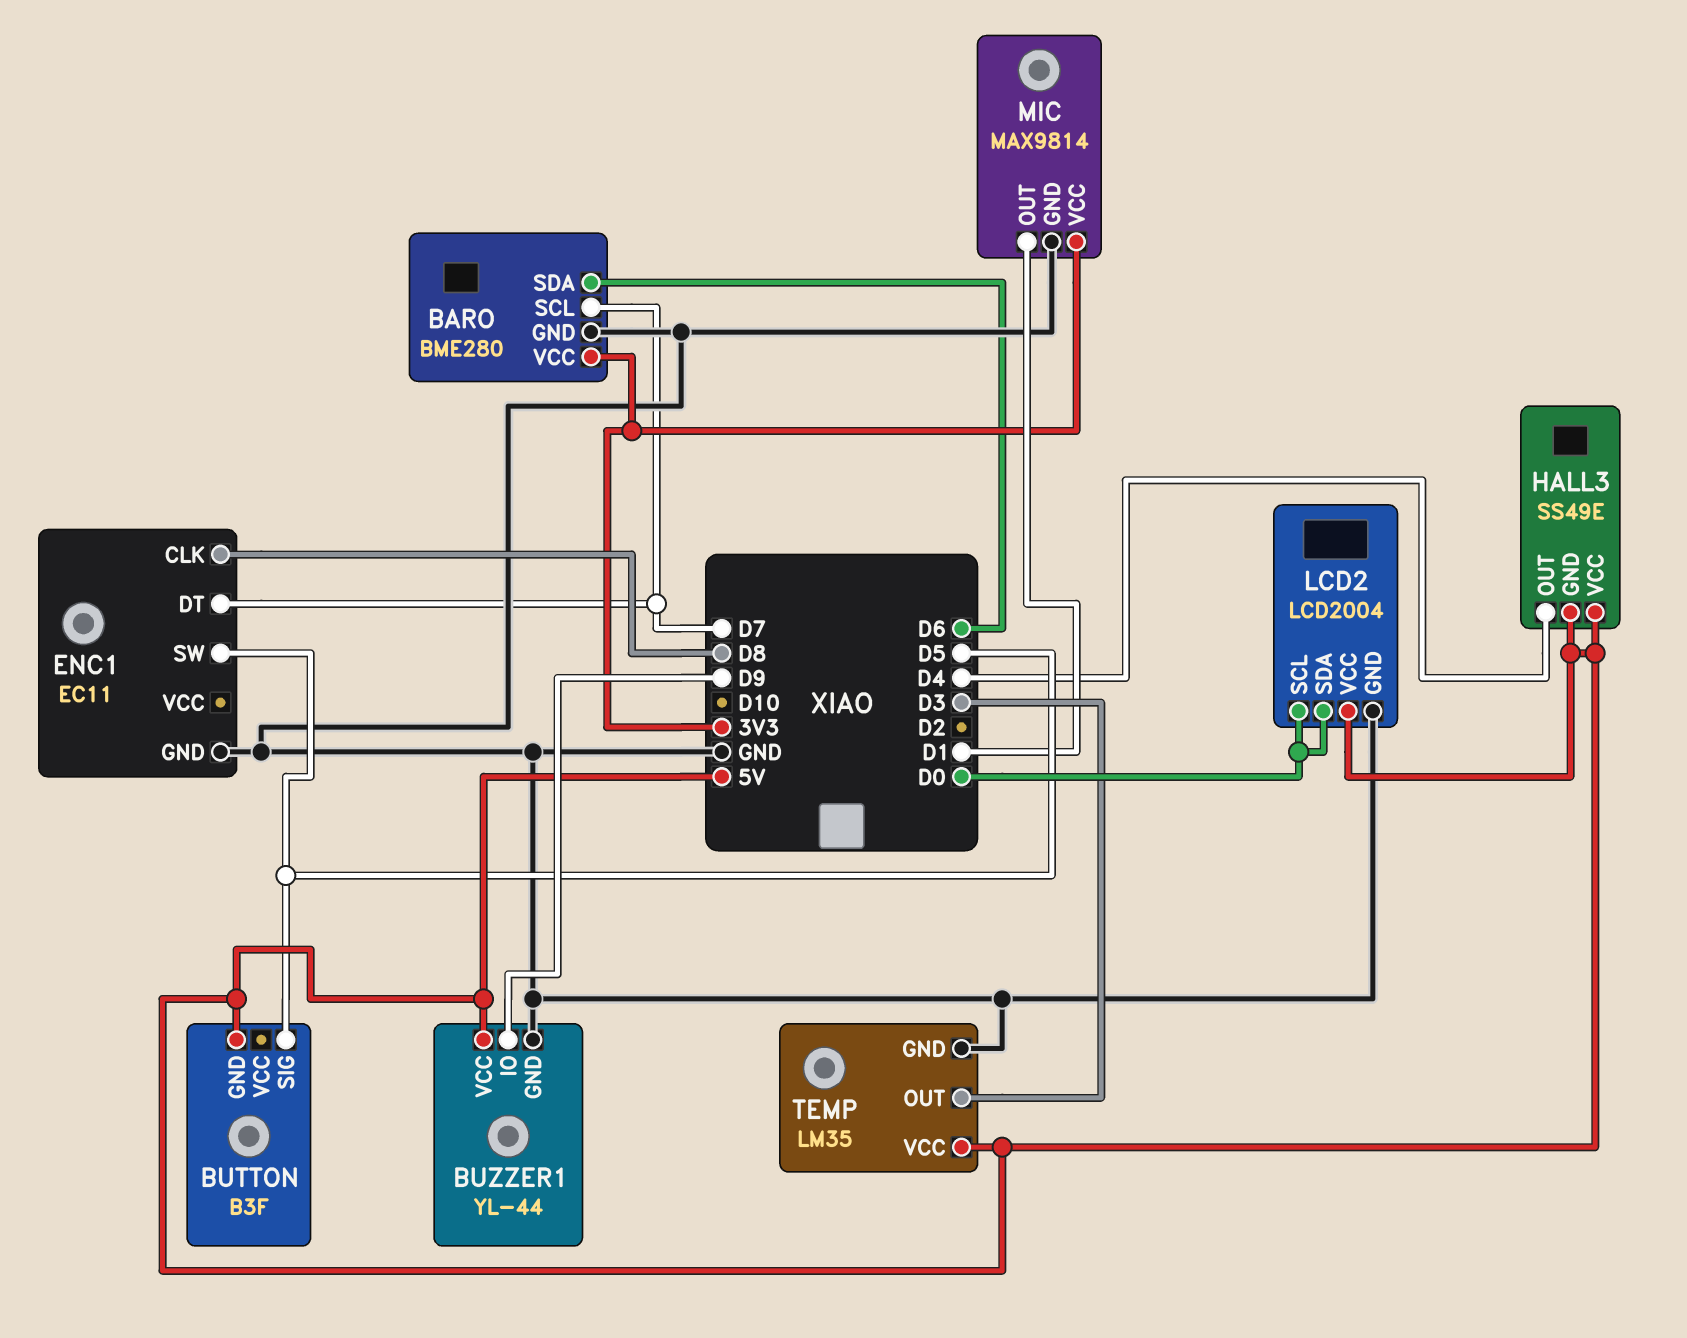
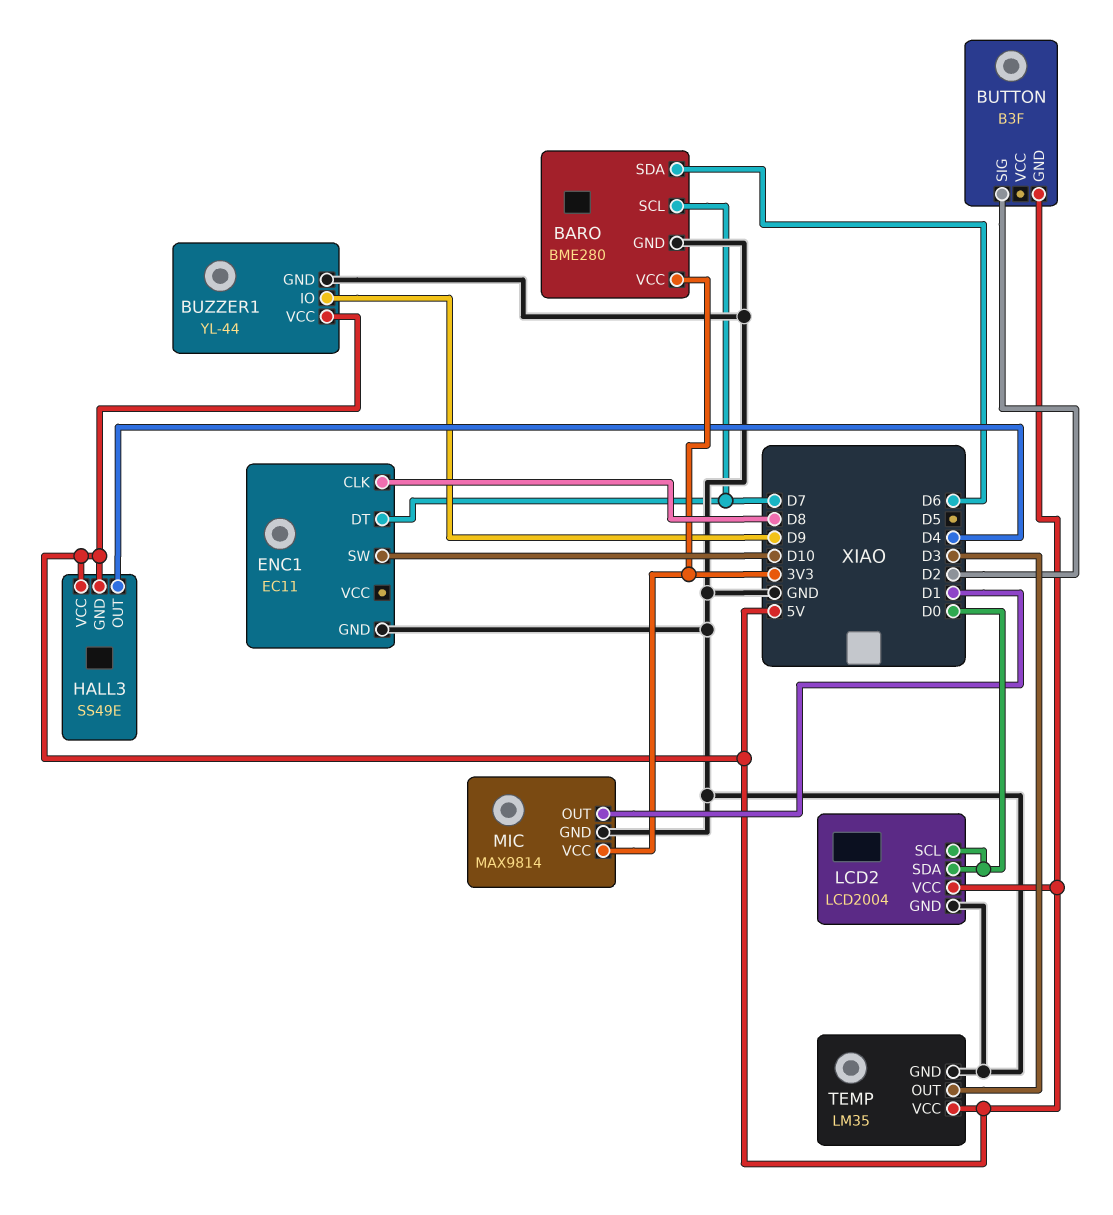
BUTTON pin SIG: D5 -> D2
ENC1 pin SW: D5 -> D10

